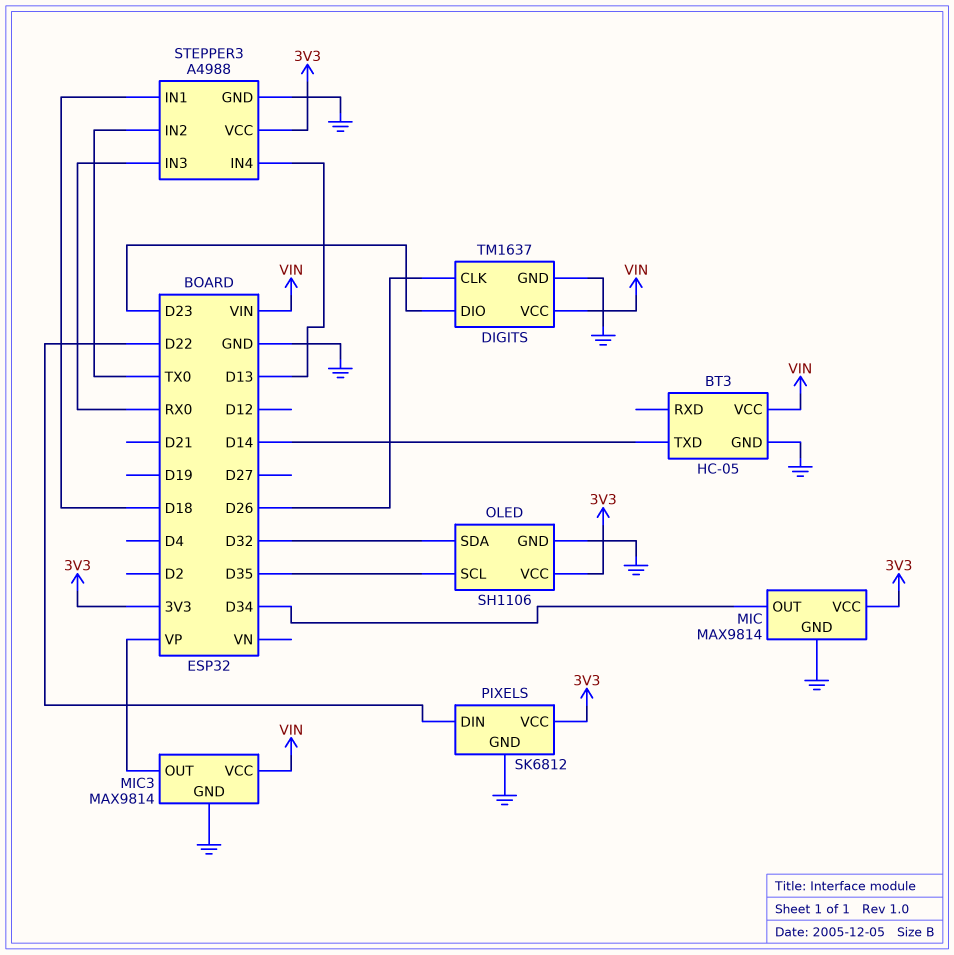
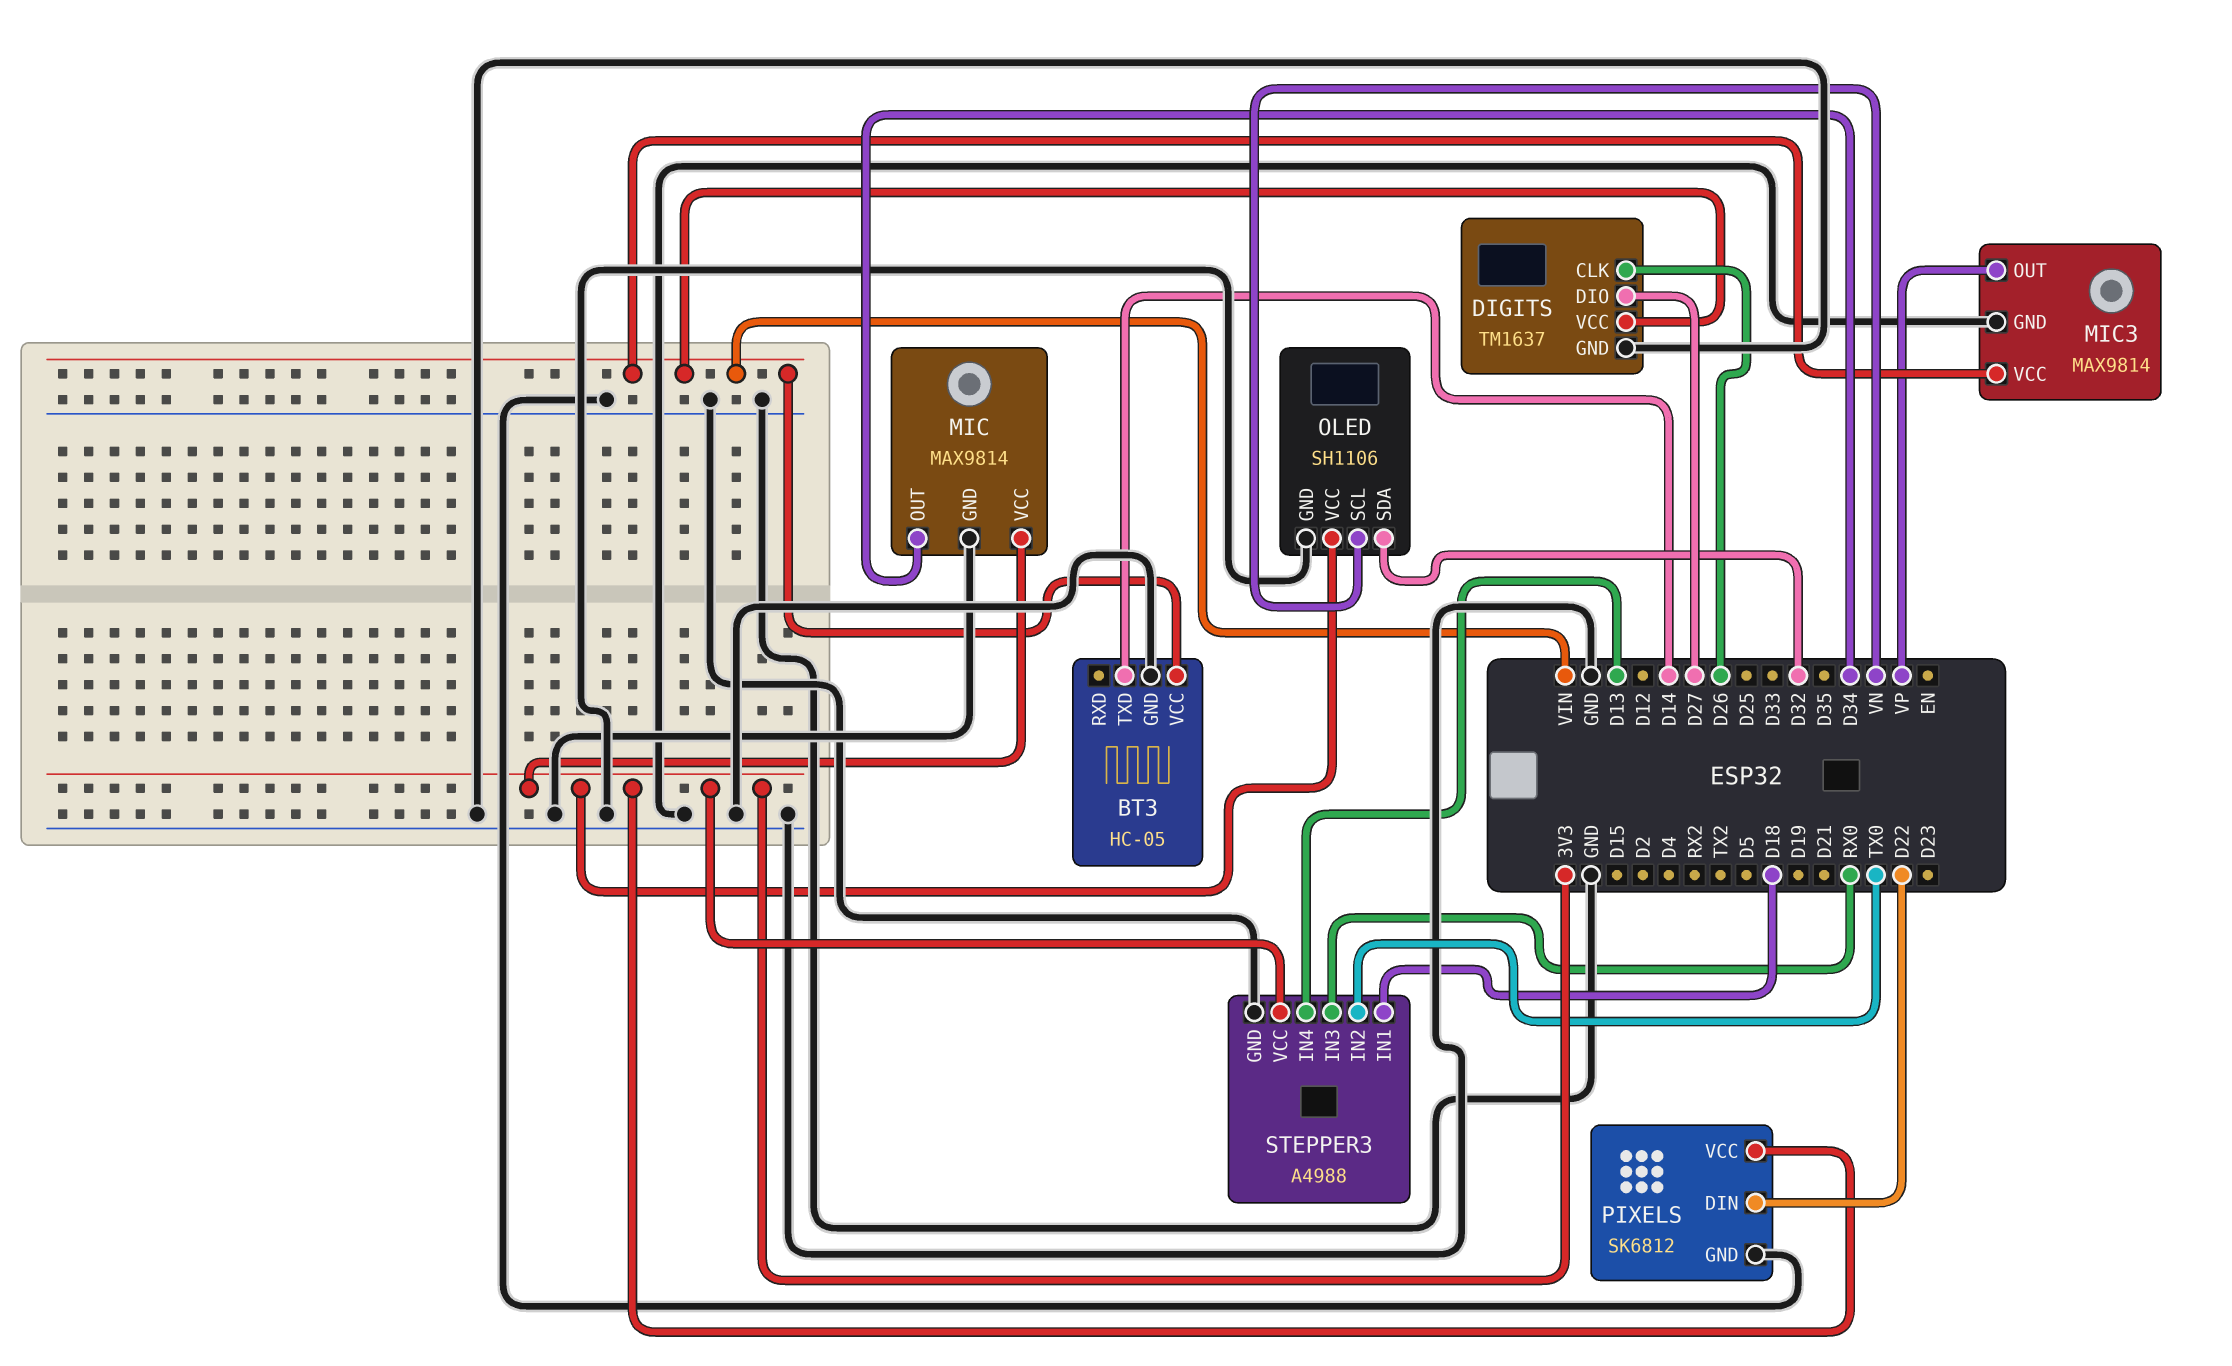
DIGITS pin DIO: D23 -> D27
OLED pin SCL: D35 -> VN

